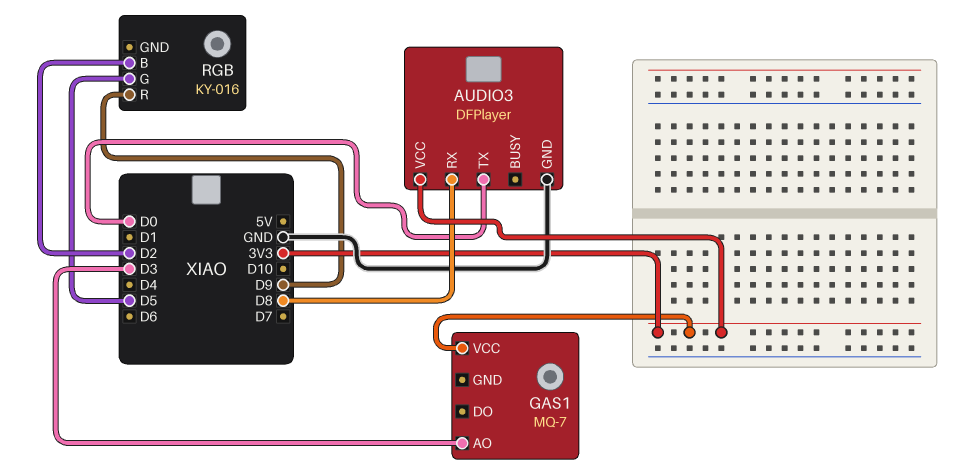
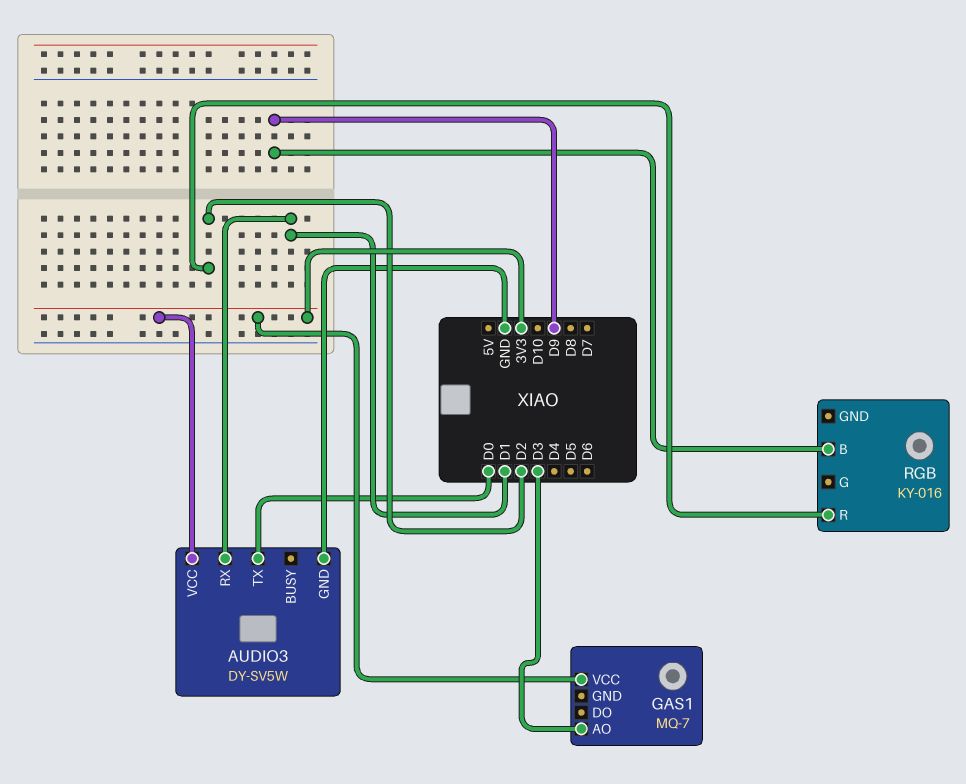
AUDIO3: DFPlayer -> DY-SV5W
AUDIO3 pin RX: D8 -> D1
RGB pin B: D2 -> D9
RGB pin G: D5 -> none
RGB pin R: D9 -> D2

